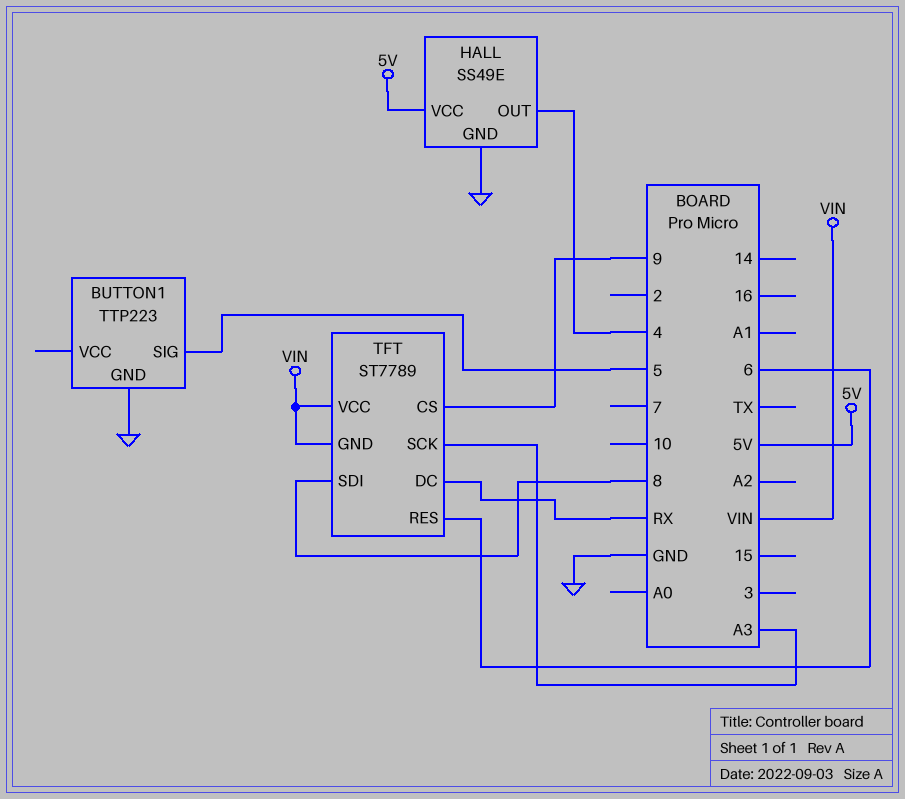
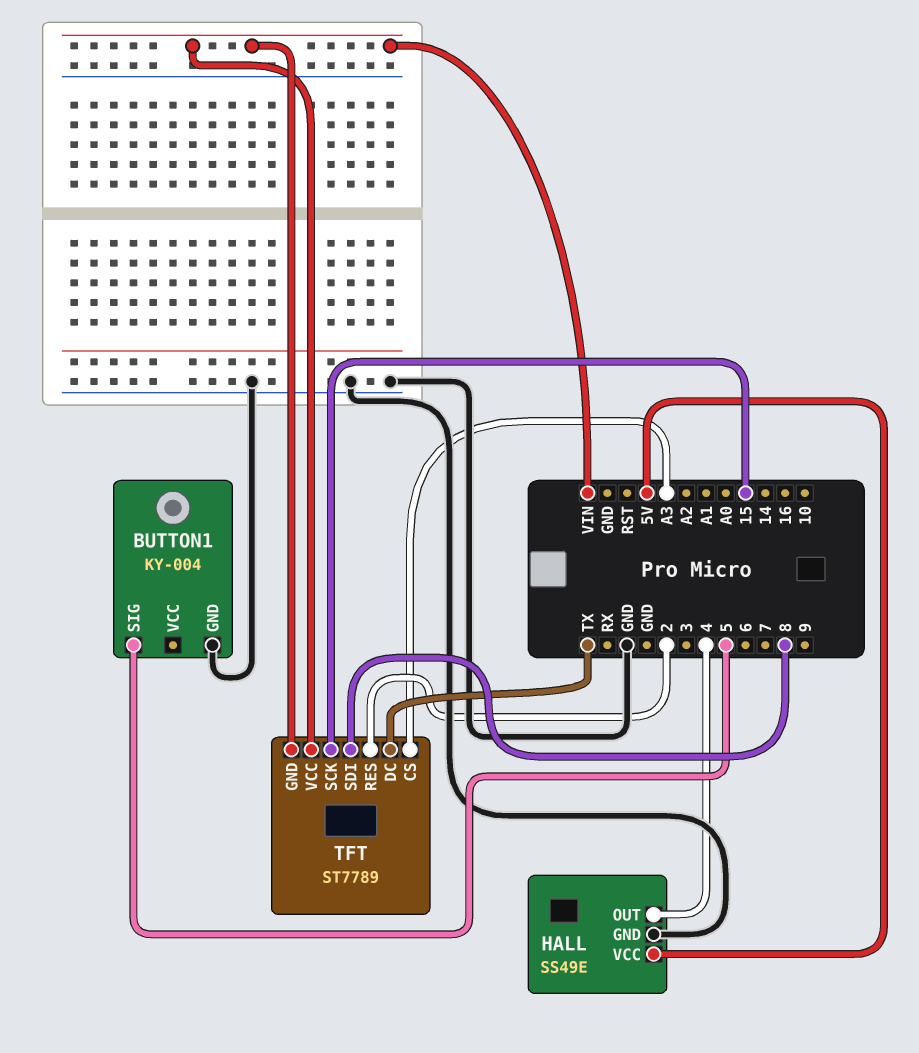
BUTTON1: TTP223 -> KY-004
TFT pin CS: 9 -> A3
TFT pin DC: RX -> TX
TFT pin RES: 6 -> 2
TFT pin SCK: A3 -> 15

